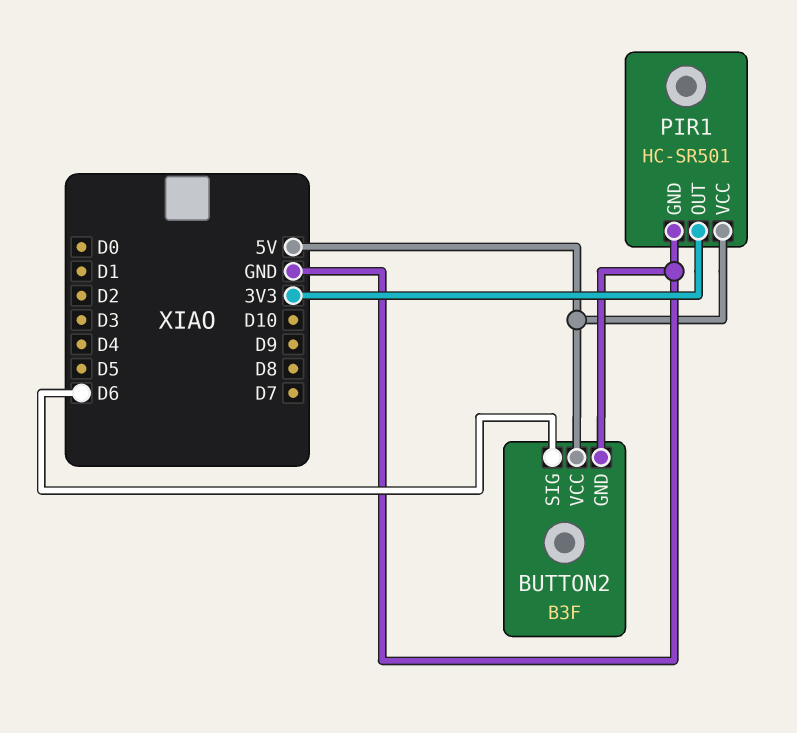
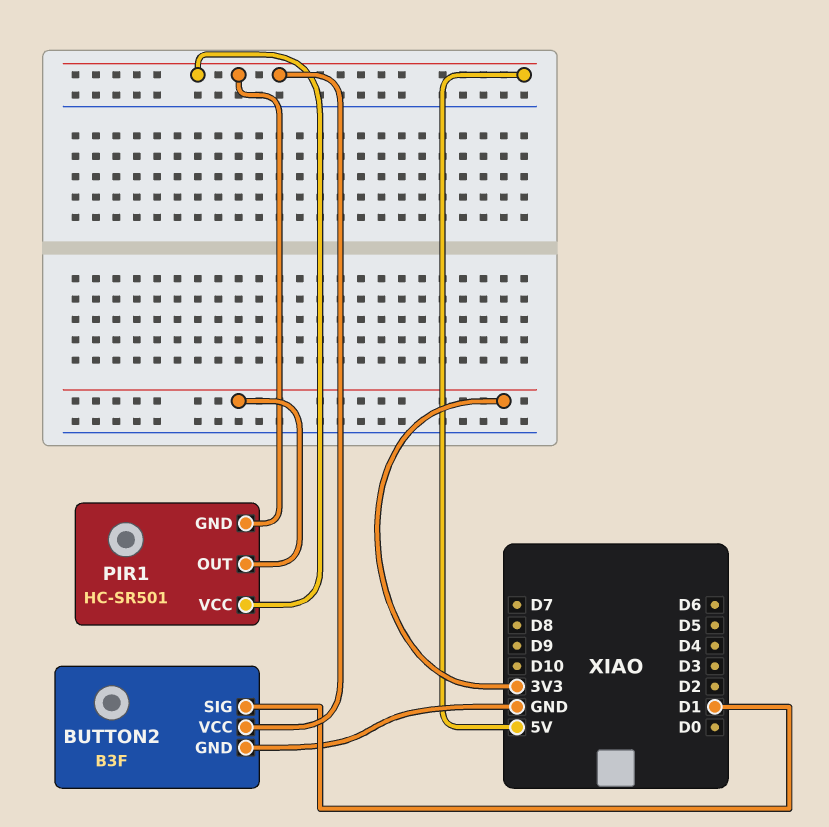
BUTTON2 pin SIG: D6 -> D1
PIR1 pin GND: GND -> 5V

